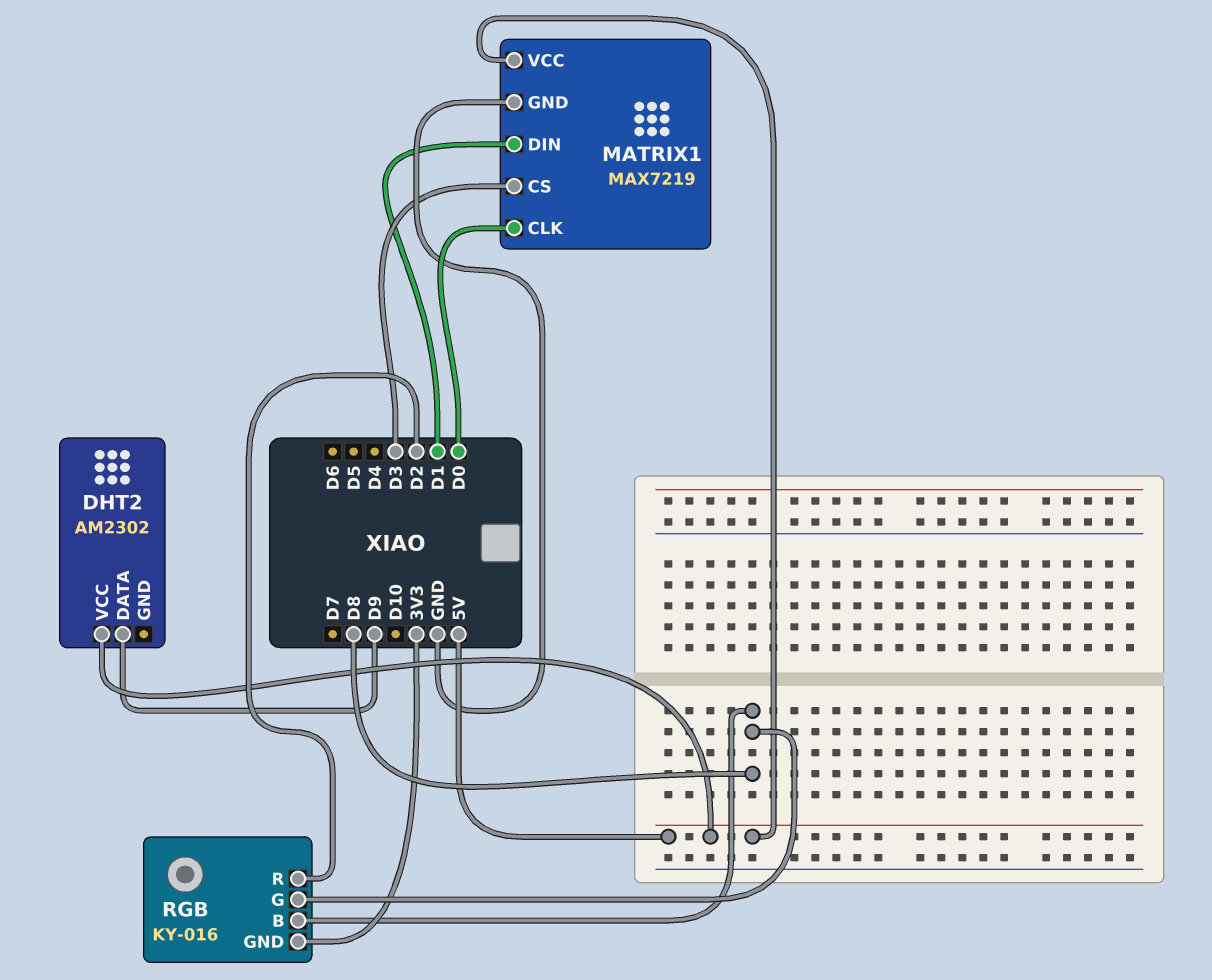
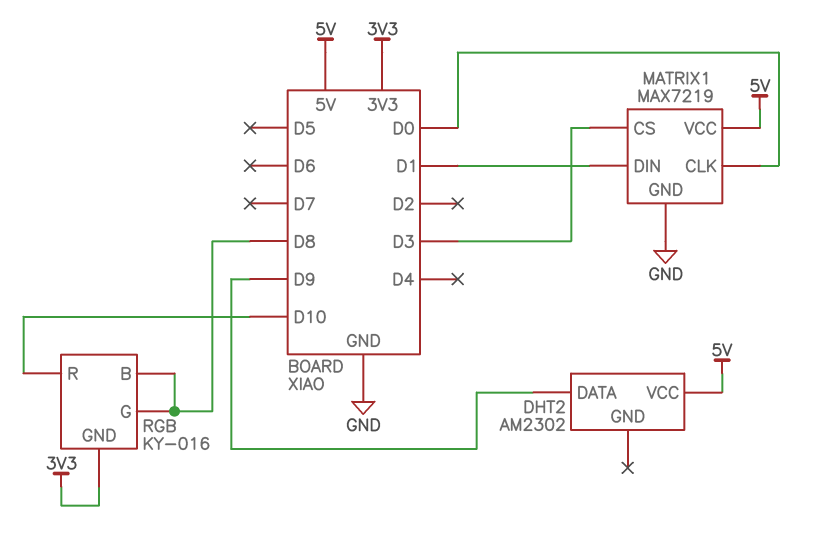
RGB pin R: D2 -> D10

